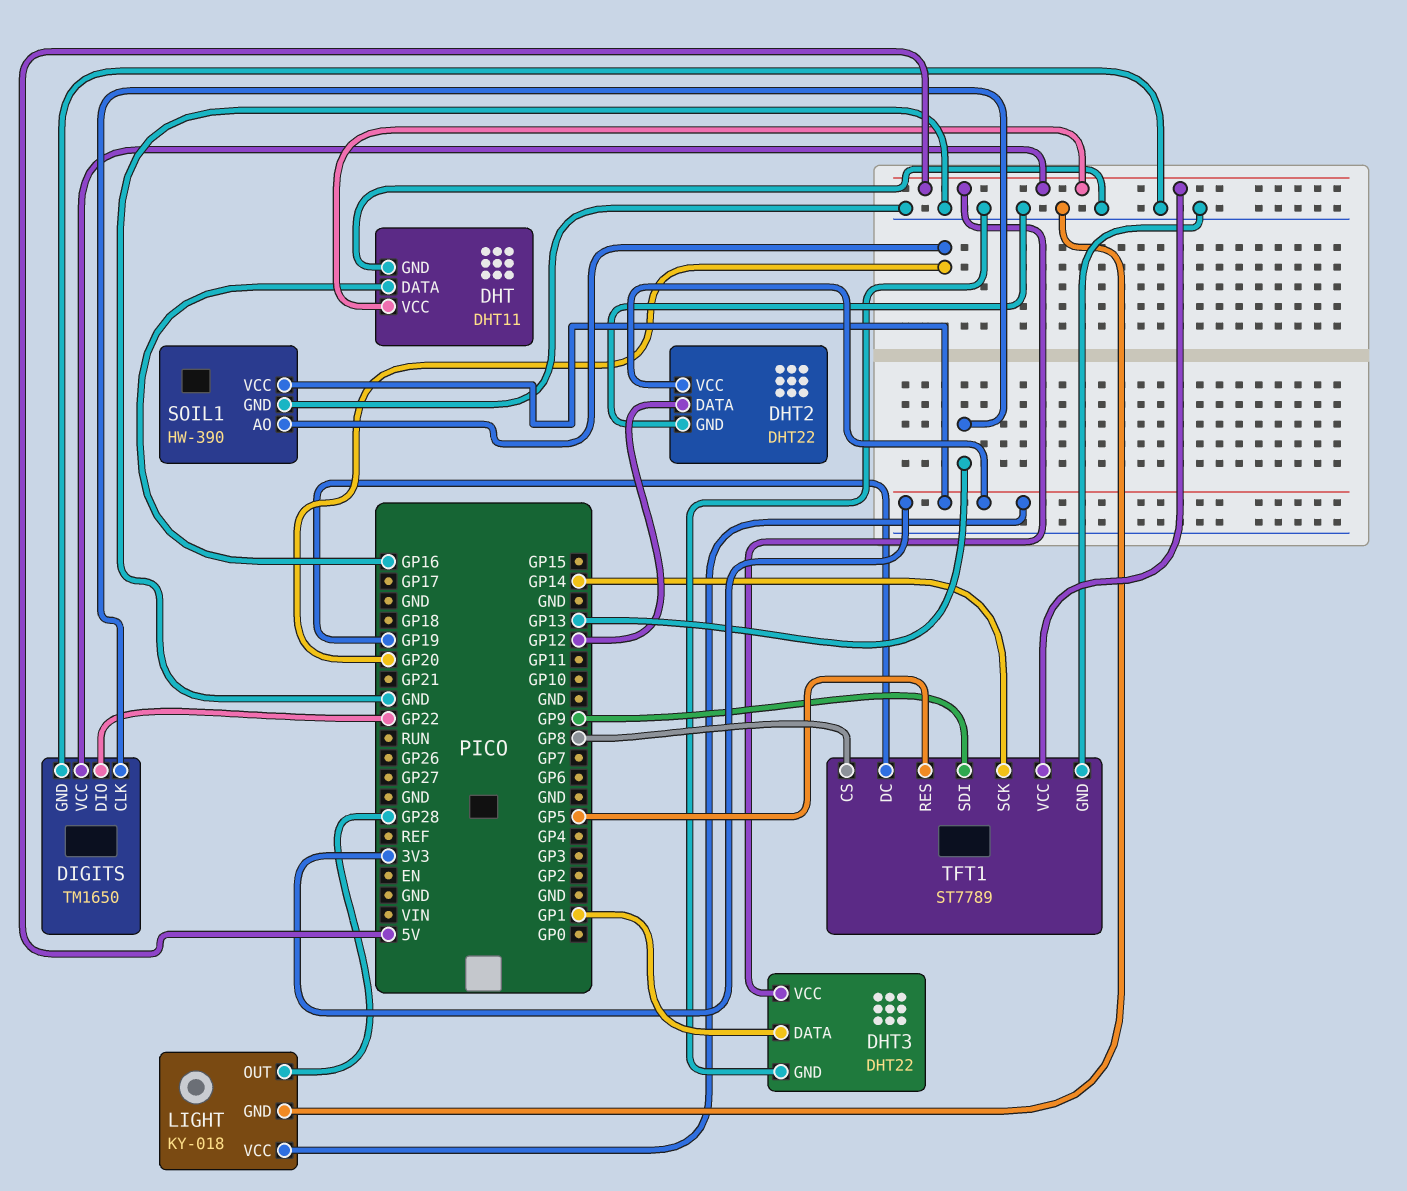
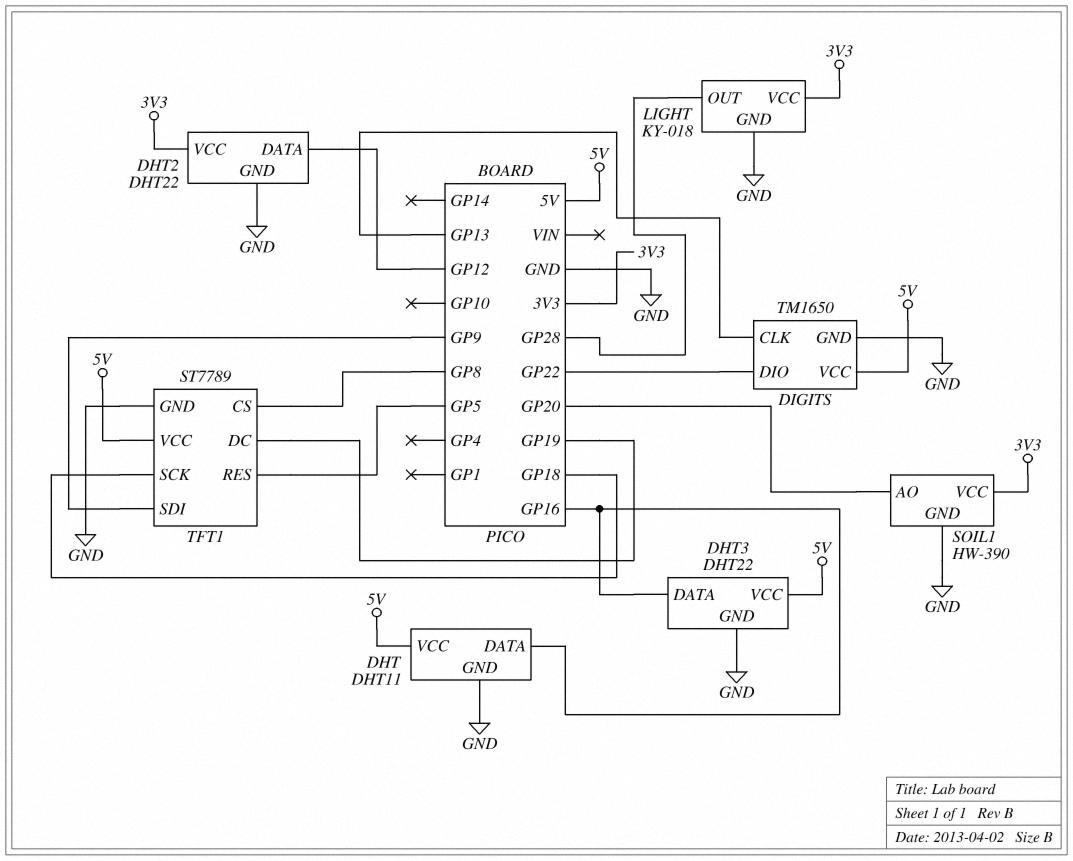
DHT3 pin DATA: GP1 -> GP16
TFT1 pin SCK: GP14 -> GP18

